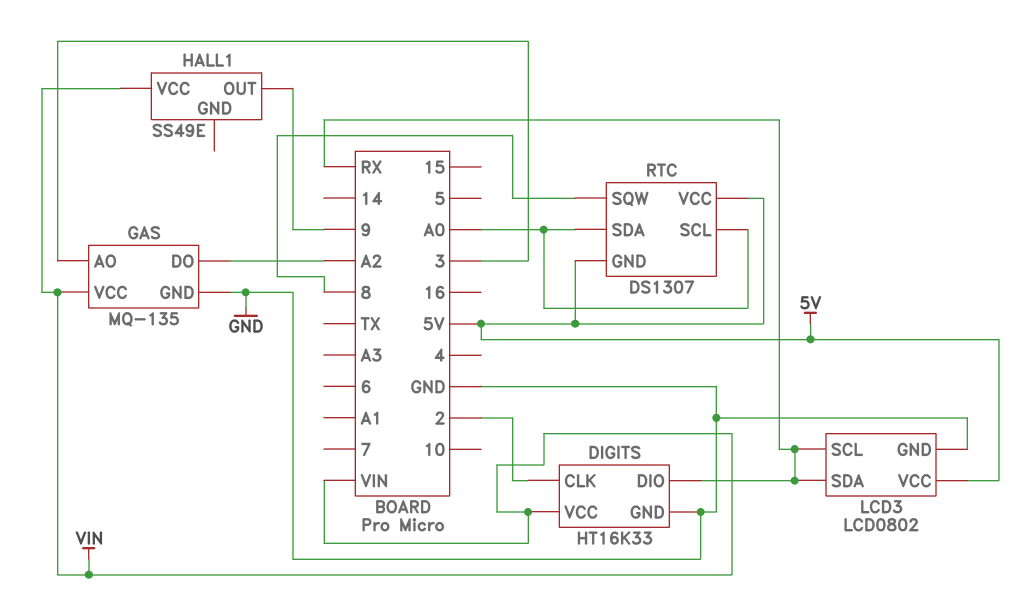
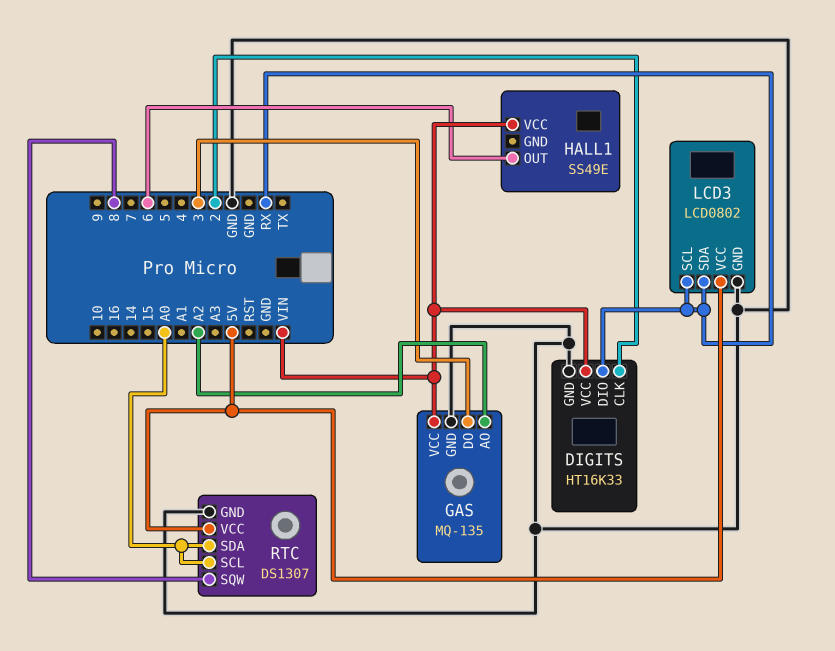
GAS pin AO: 3 -> A2
GAS pin DO: A2 -> 3
HALL1 pin OUT: 9 -> 6
RTC pin GND: 5V -> GND

